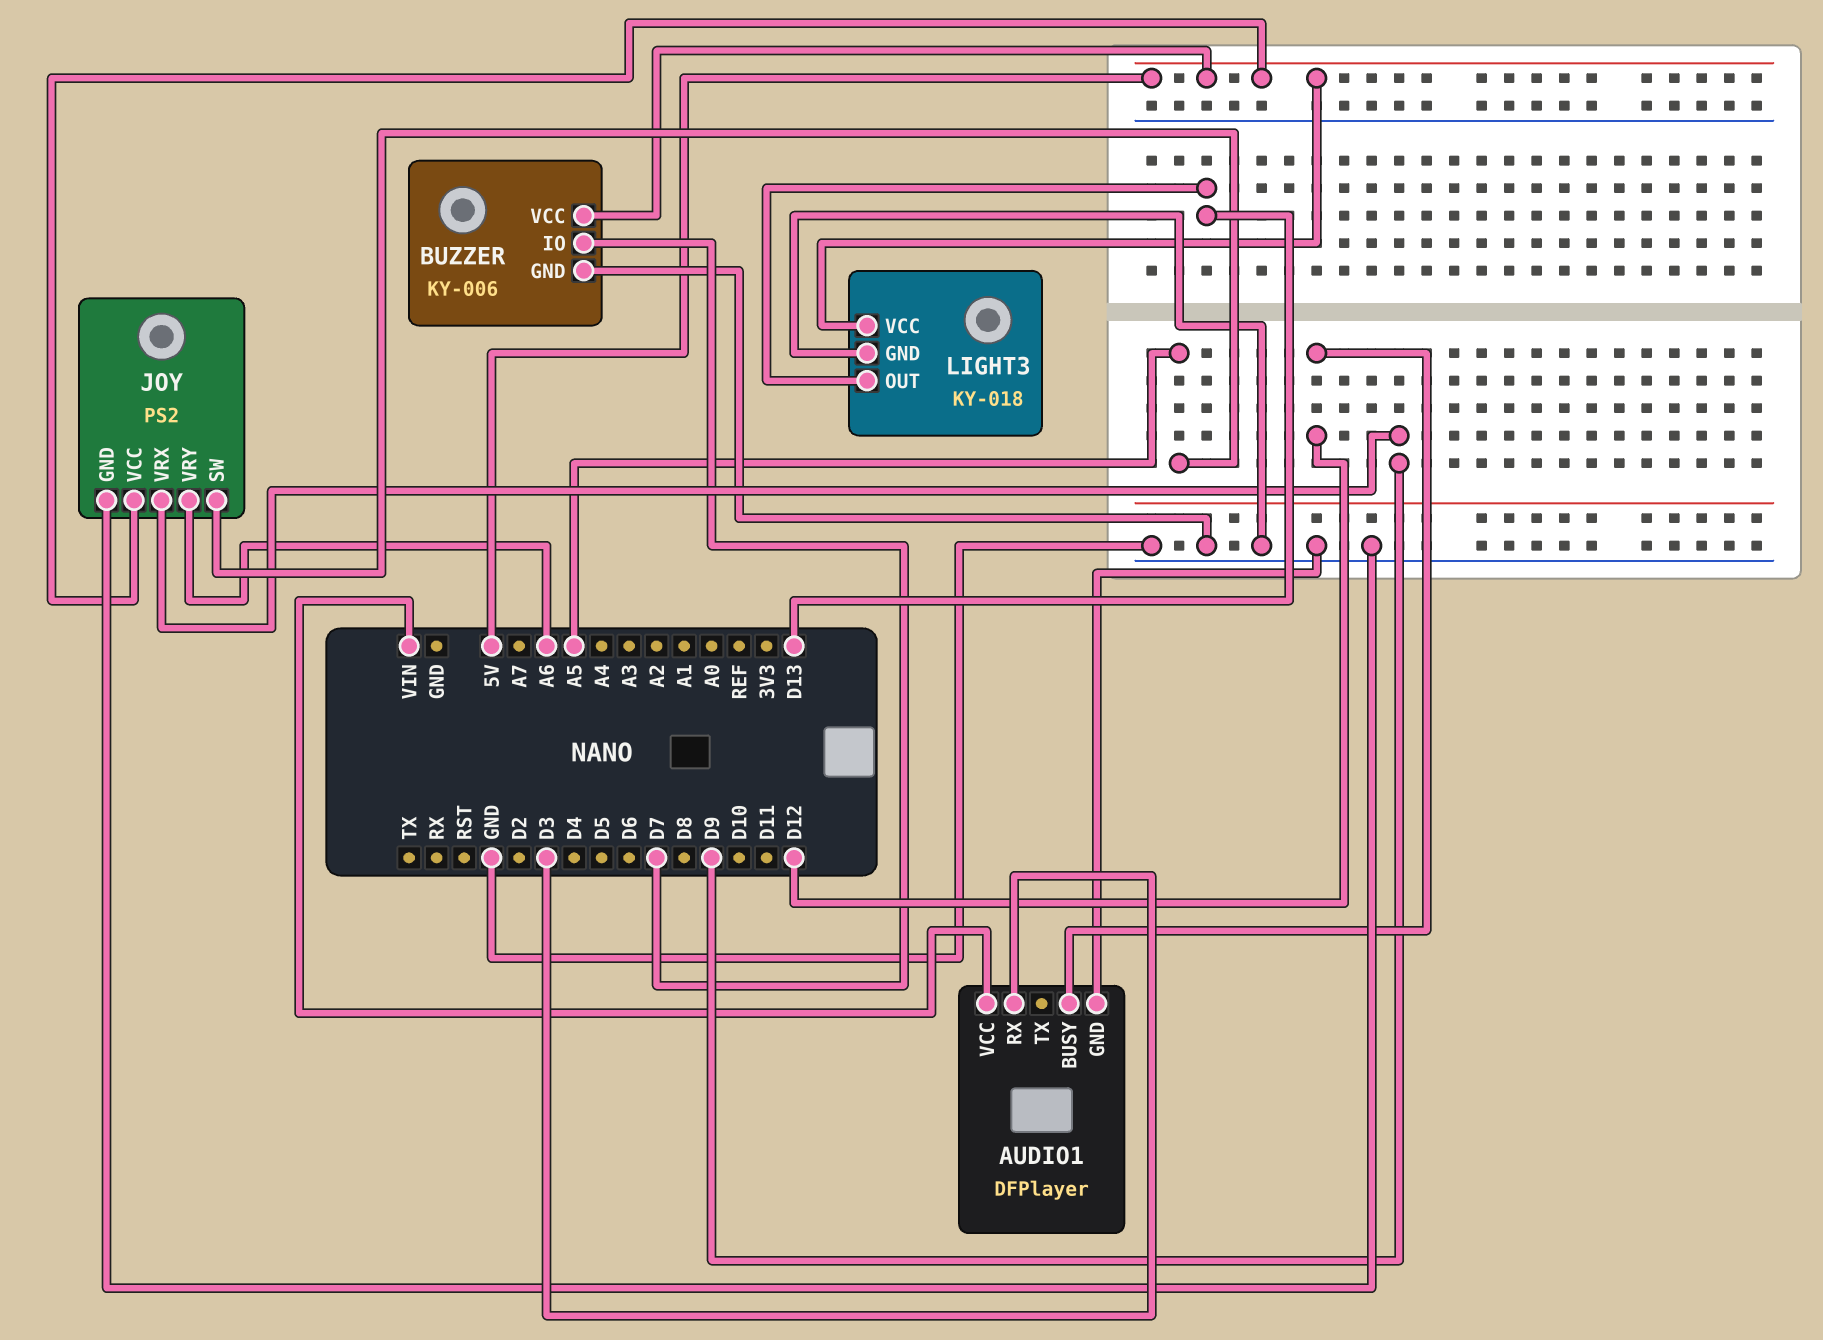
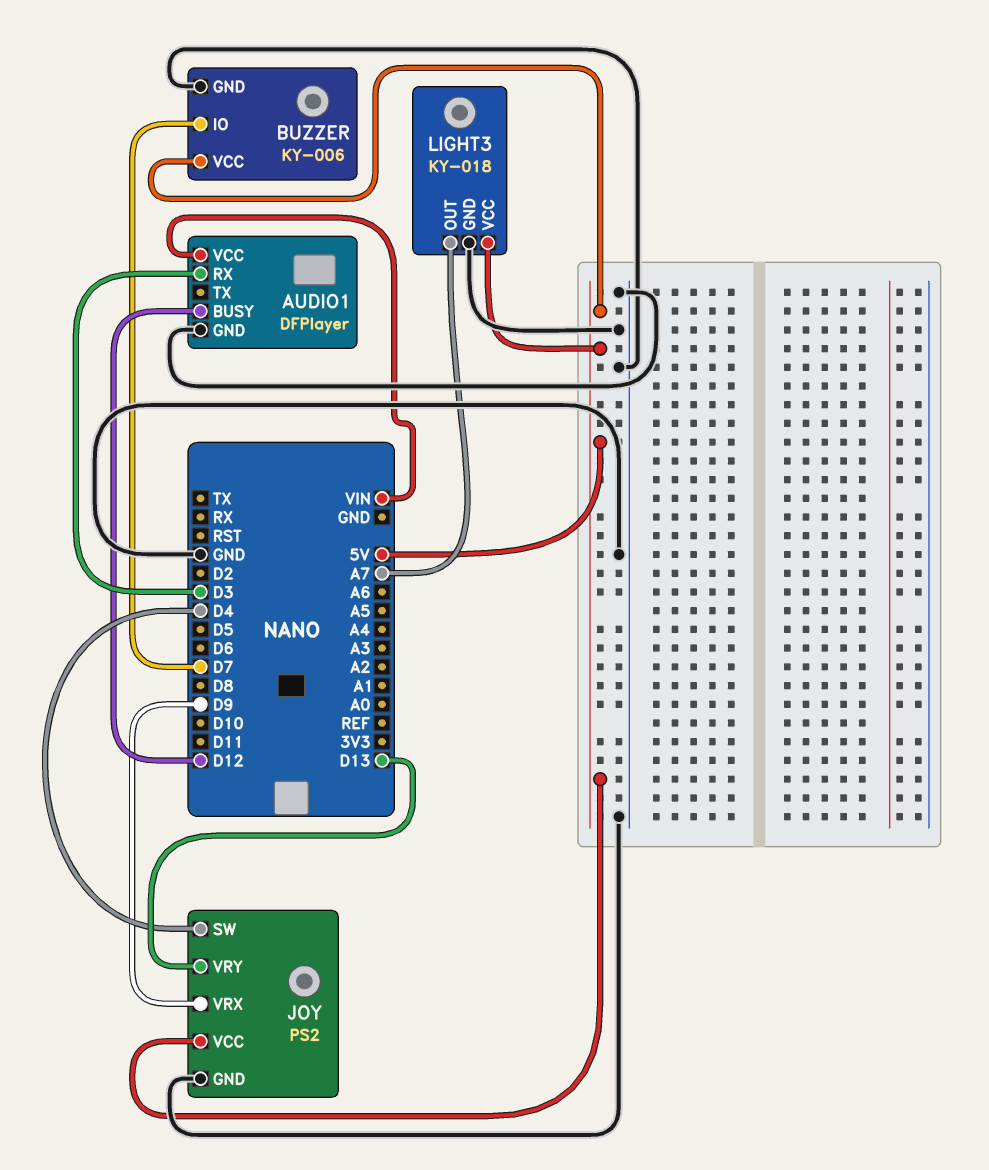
JOY pin SW: A5 -> D4
JOY pin VRY: A6 -> D13
LIGHT3 pin OUT: D13 -> A7

